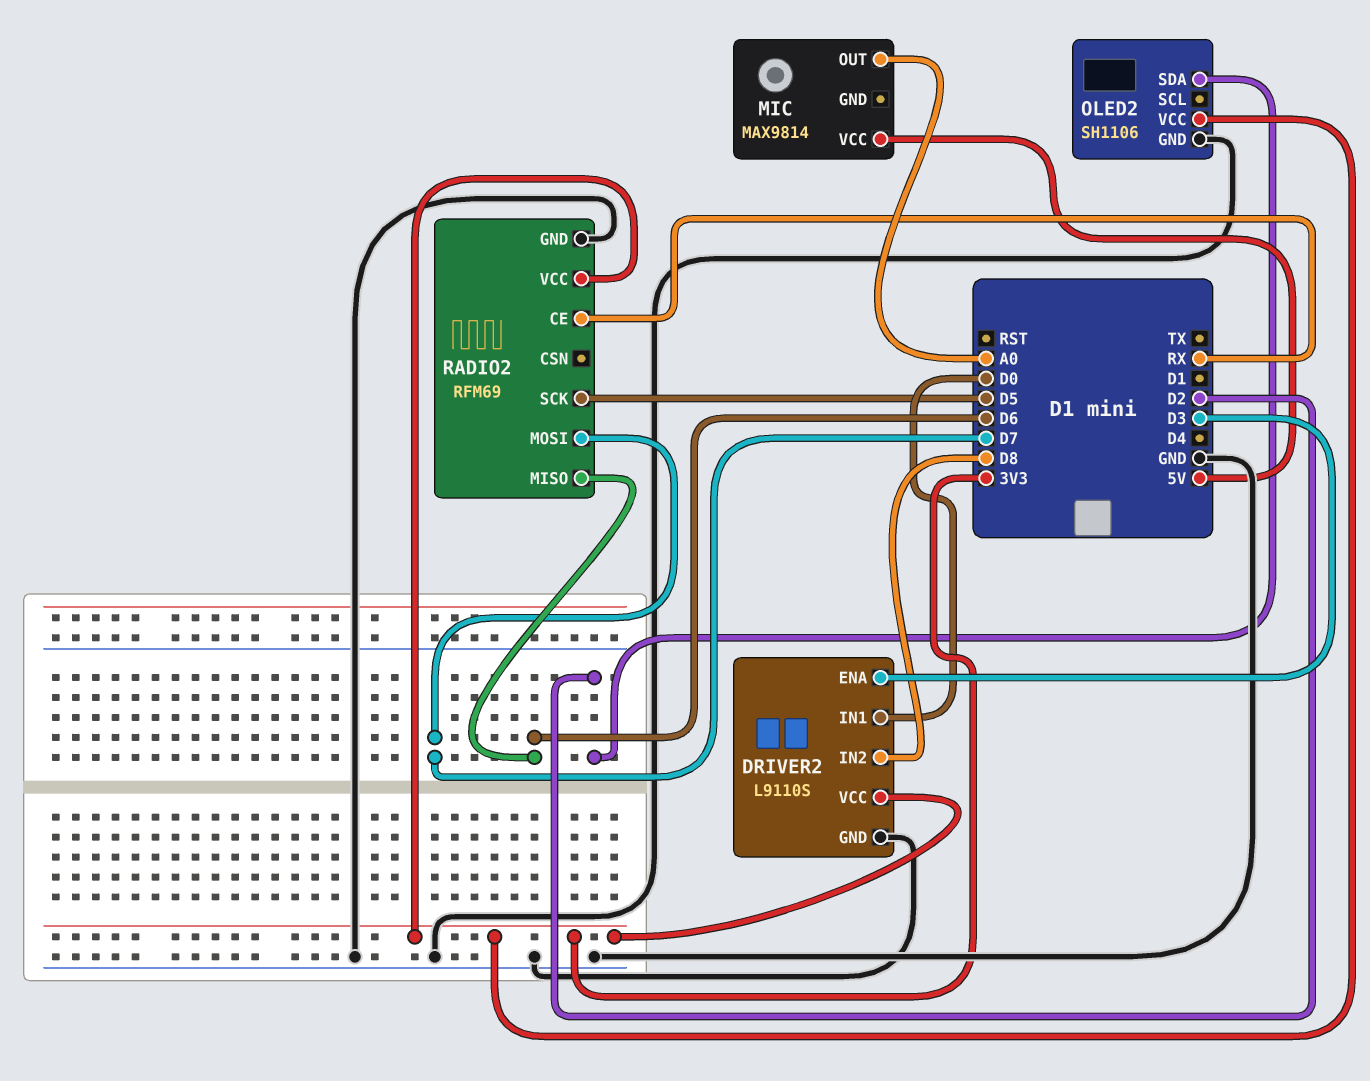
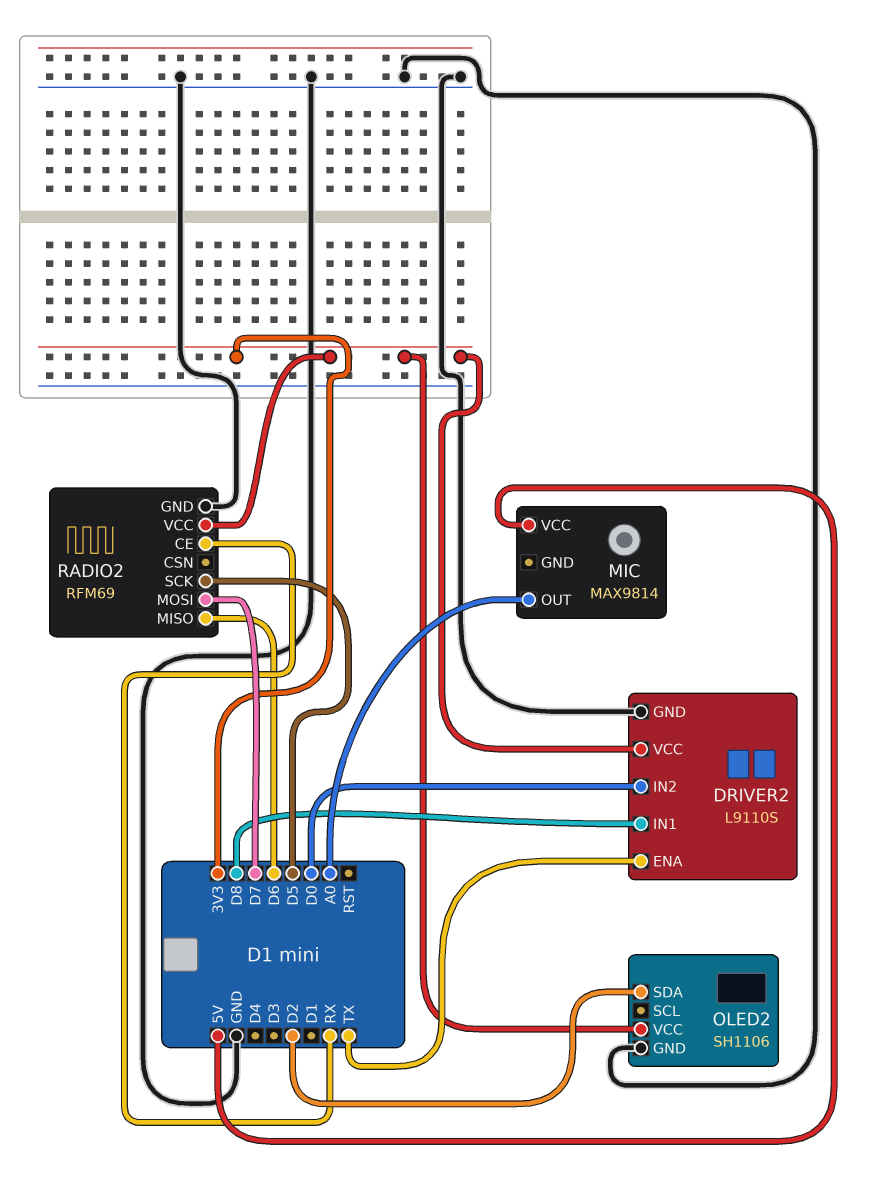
DRIVER2 pin ENA: D3 -> TX
DRIVER2 pin IN1: D0 -> D8
DRIVER2 pin IN2: D8 -> D0

